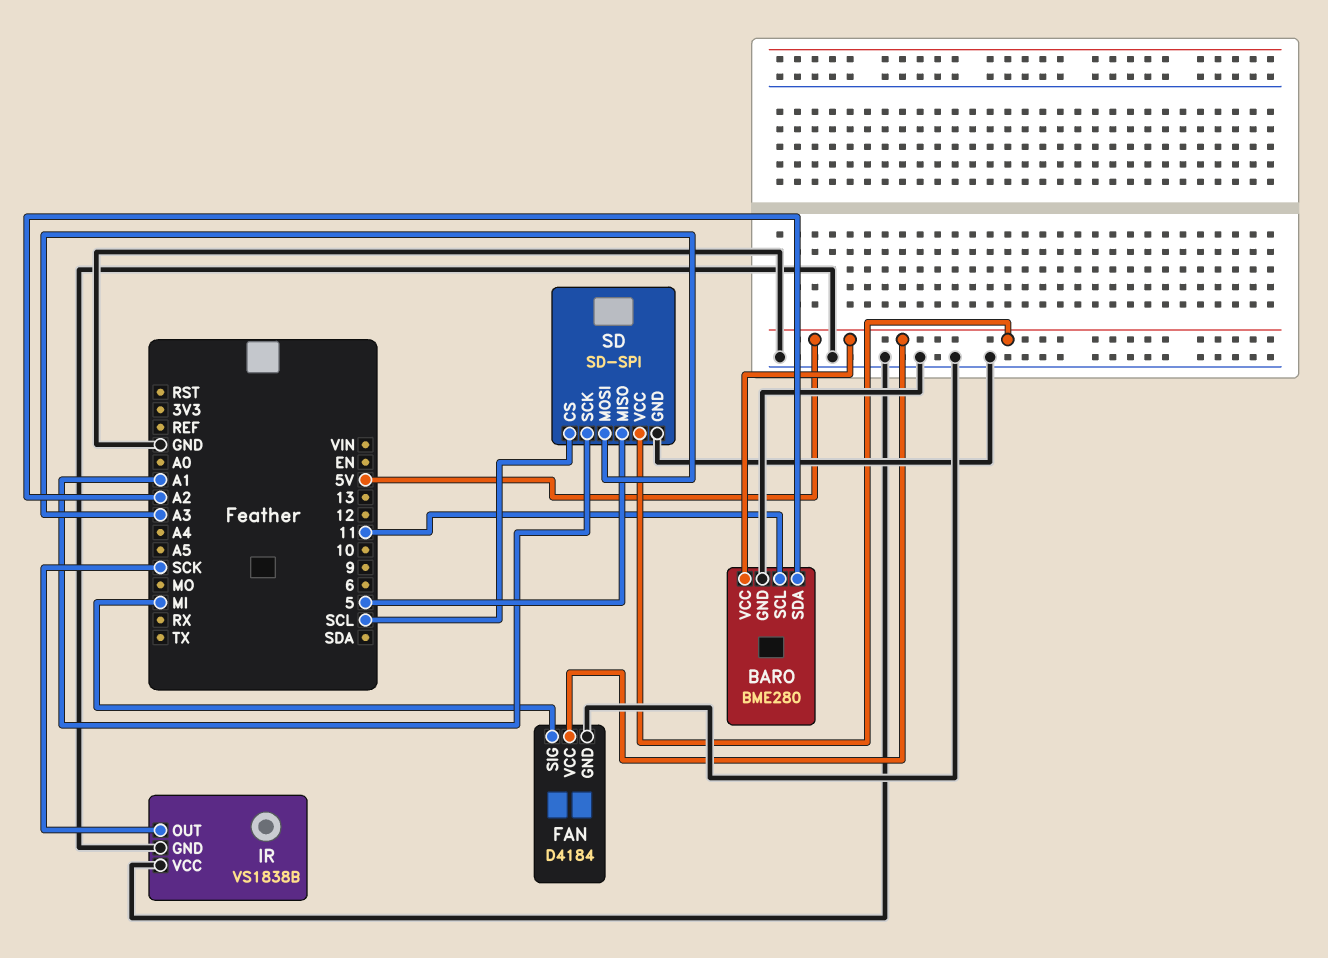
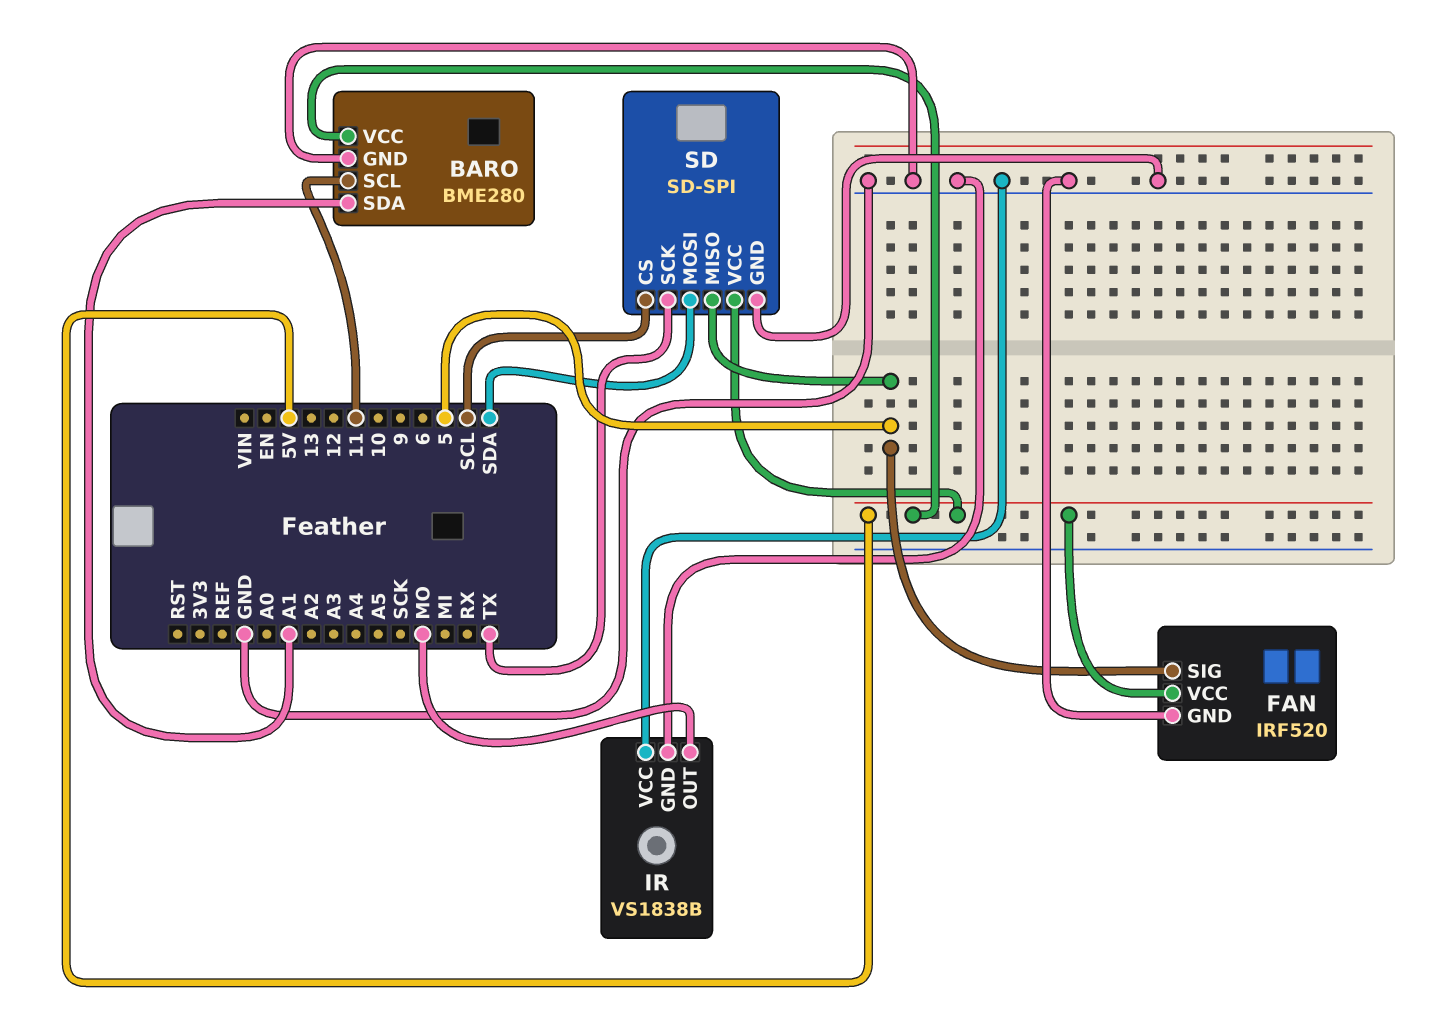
BARO pin SDA: A2 -> A1
FAN: D4184 -> IRF520
FAN pin SIG: MI -> 5
IR pin OUT: SCK -> MO
SD pin MOSI: A3 -> SDA
SD pin SCK: A1 -> TX

